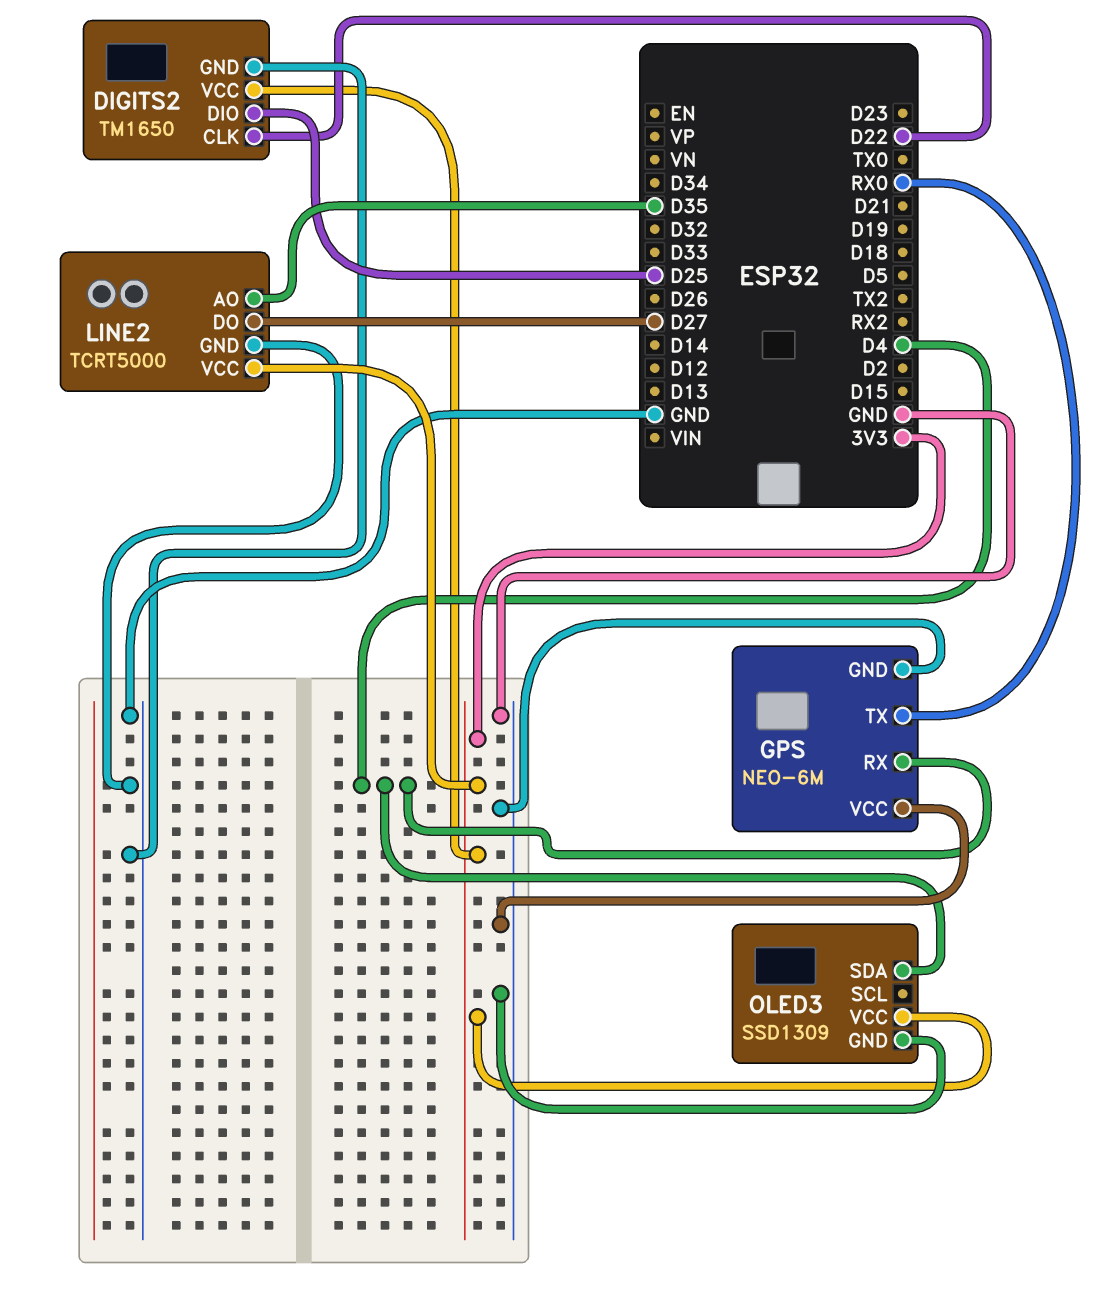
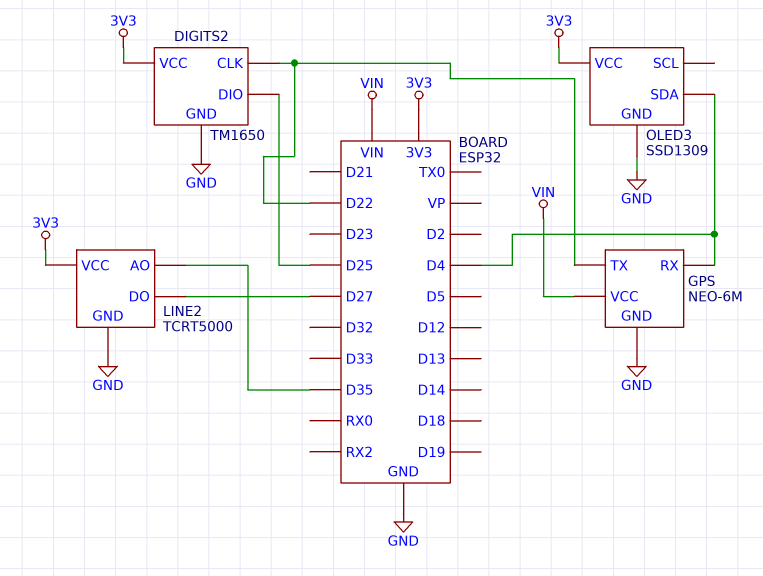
GPS pin TX: RX0 -> D22
GPS pin VCC: GND -> VIN

